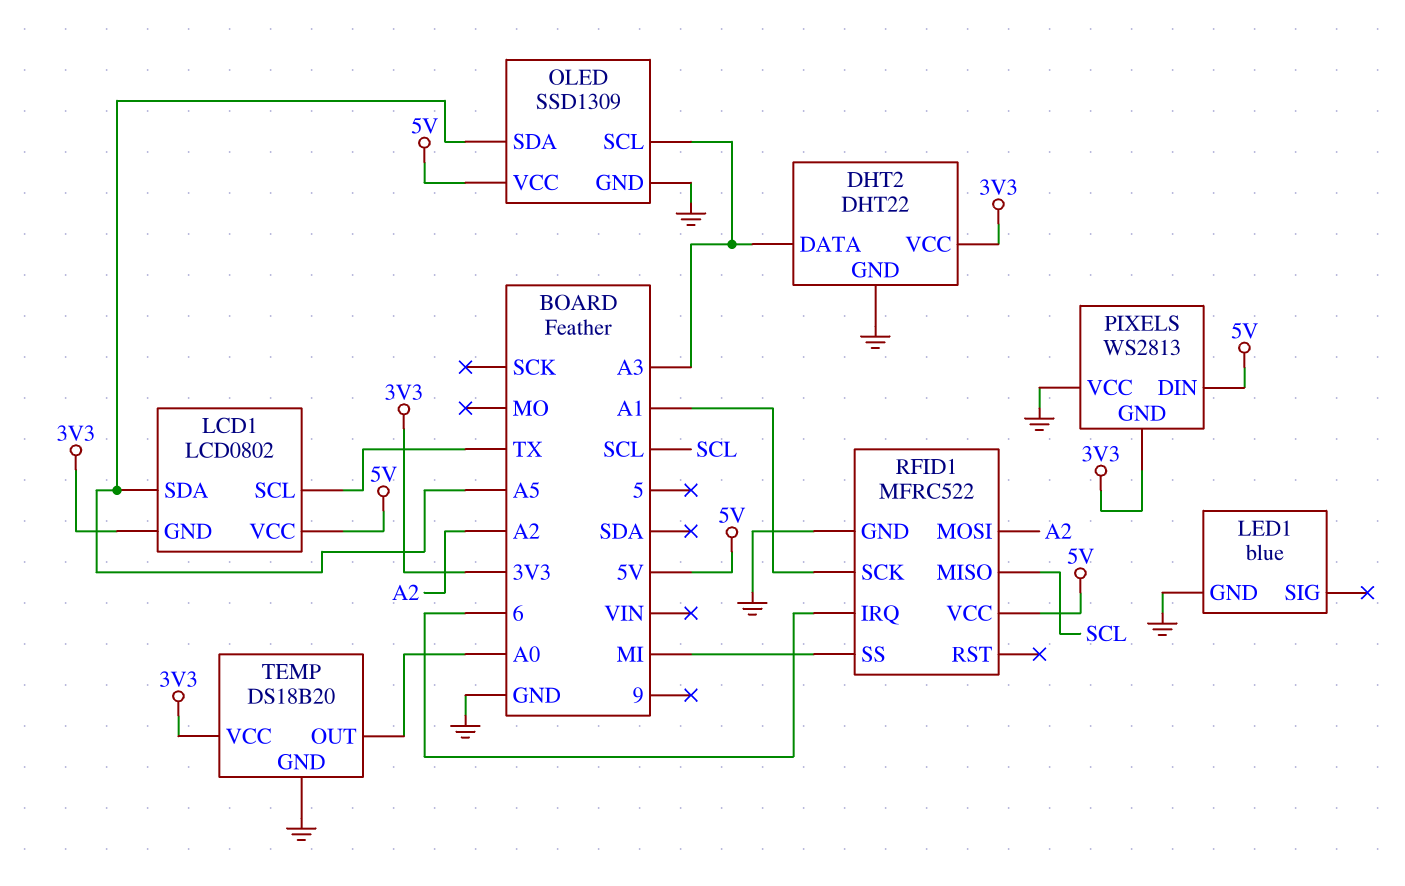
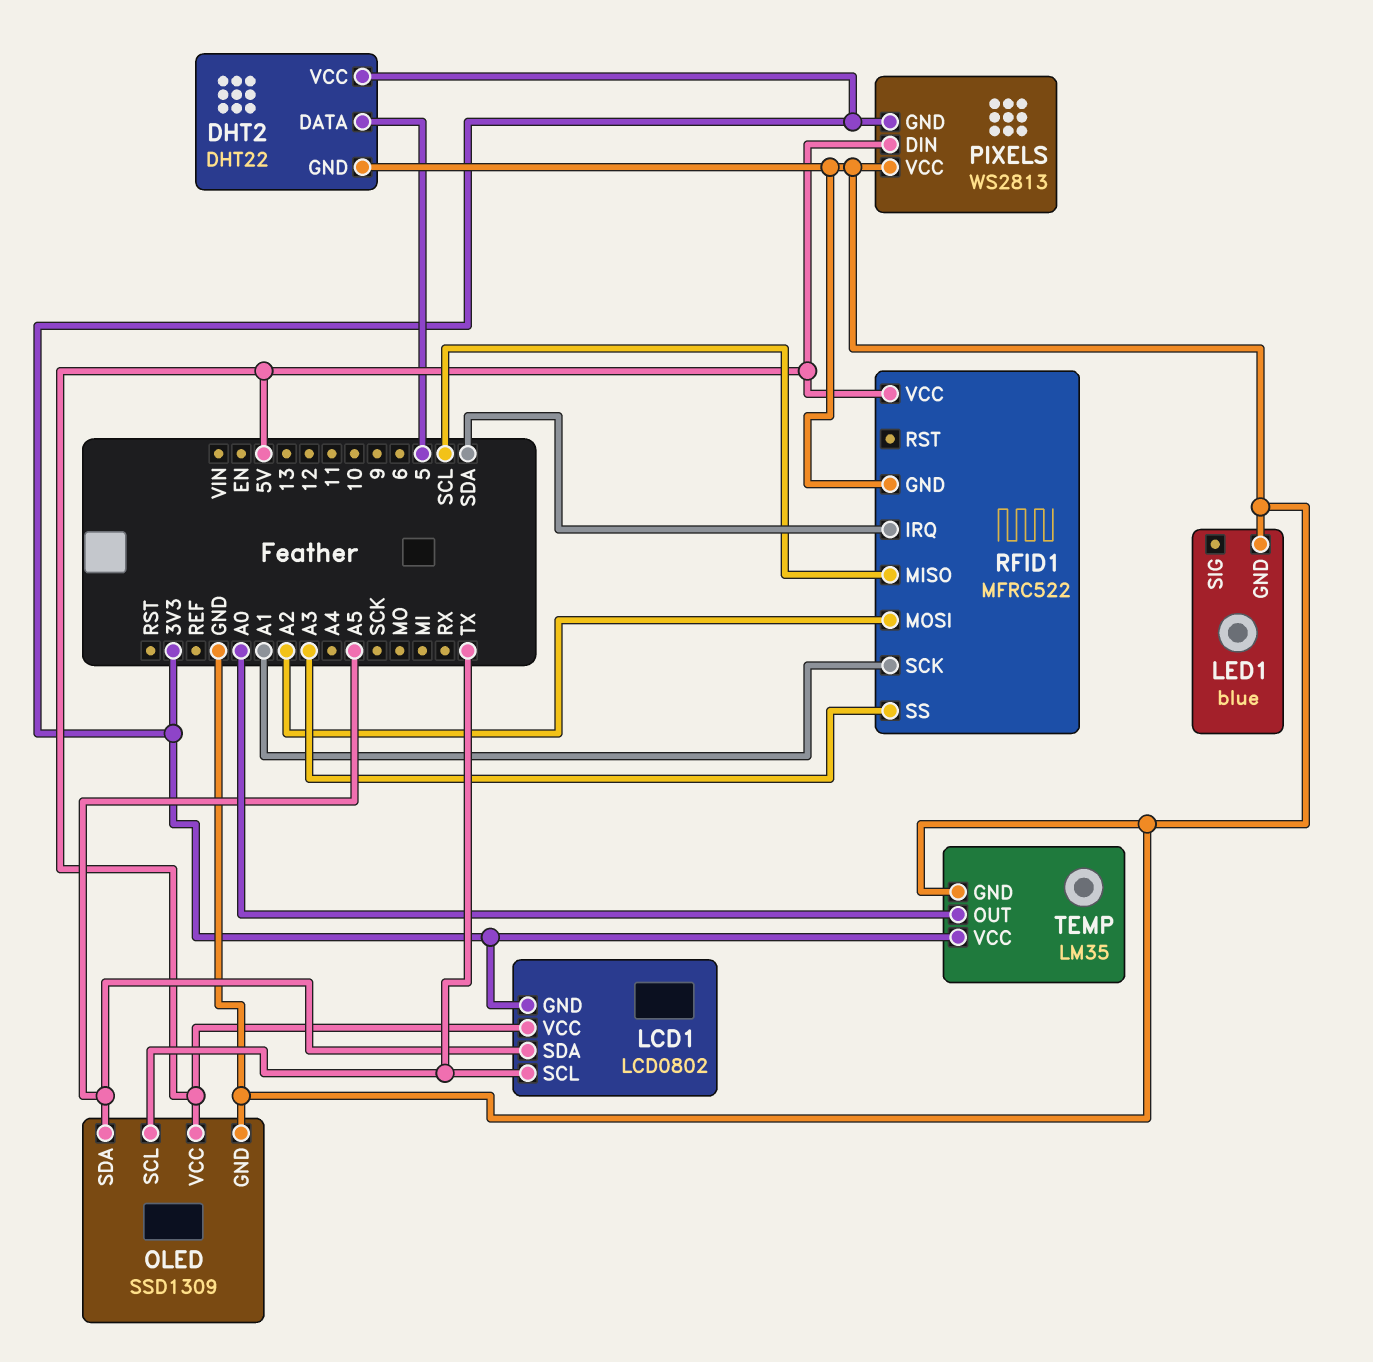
DHT2 pin DATA: A3 -> 5
OLED pin SCL: A3 -> TX
RFID1 pin IRQ: 6 -> SDA
RFID1 pin SS: MI -> A3
TEMP: DS18B20 -> LM35

